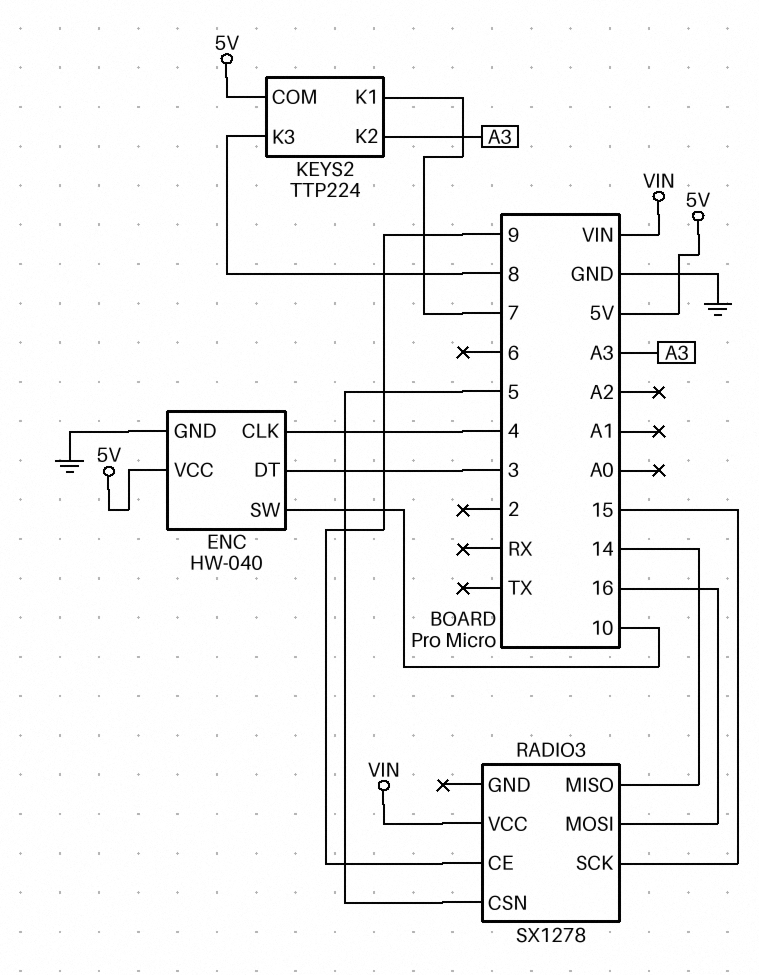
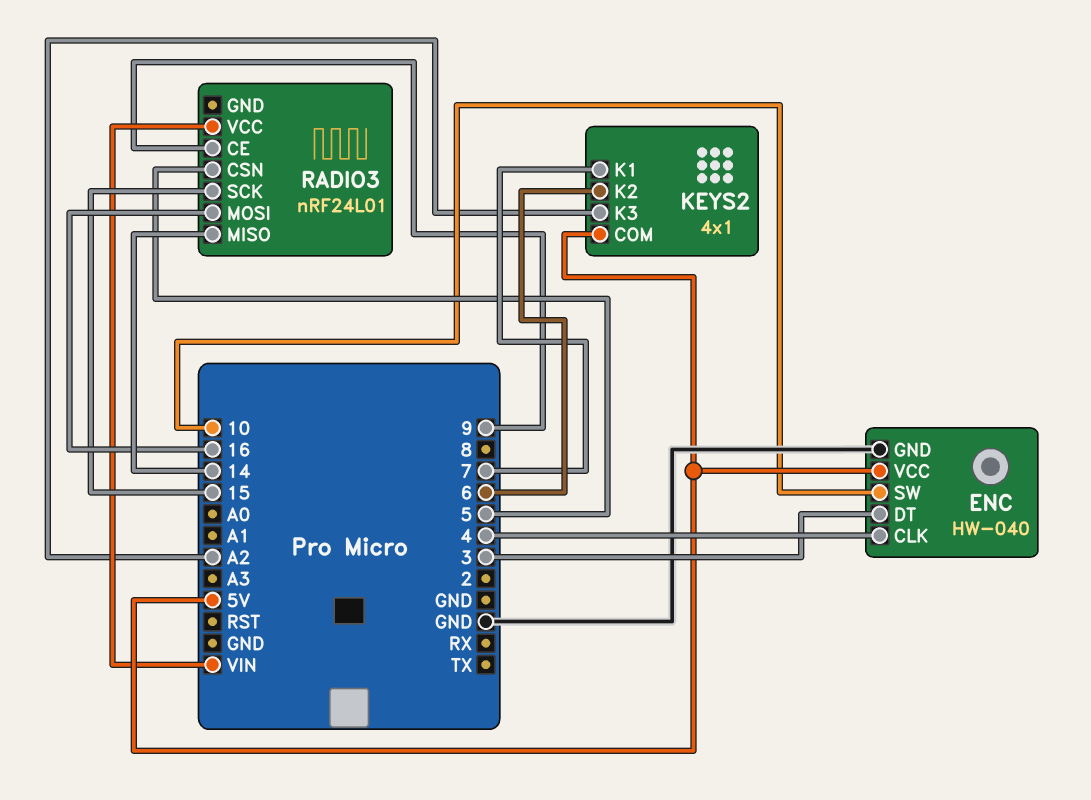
KEYS2: TTP224 -> 4x1
KEYS2 pin K2: A3 -> 6
KEYS2 pin K3: 8 -> A2
RADIO3: SX1278 -> nRF24L01

